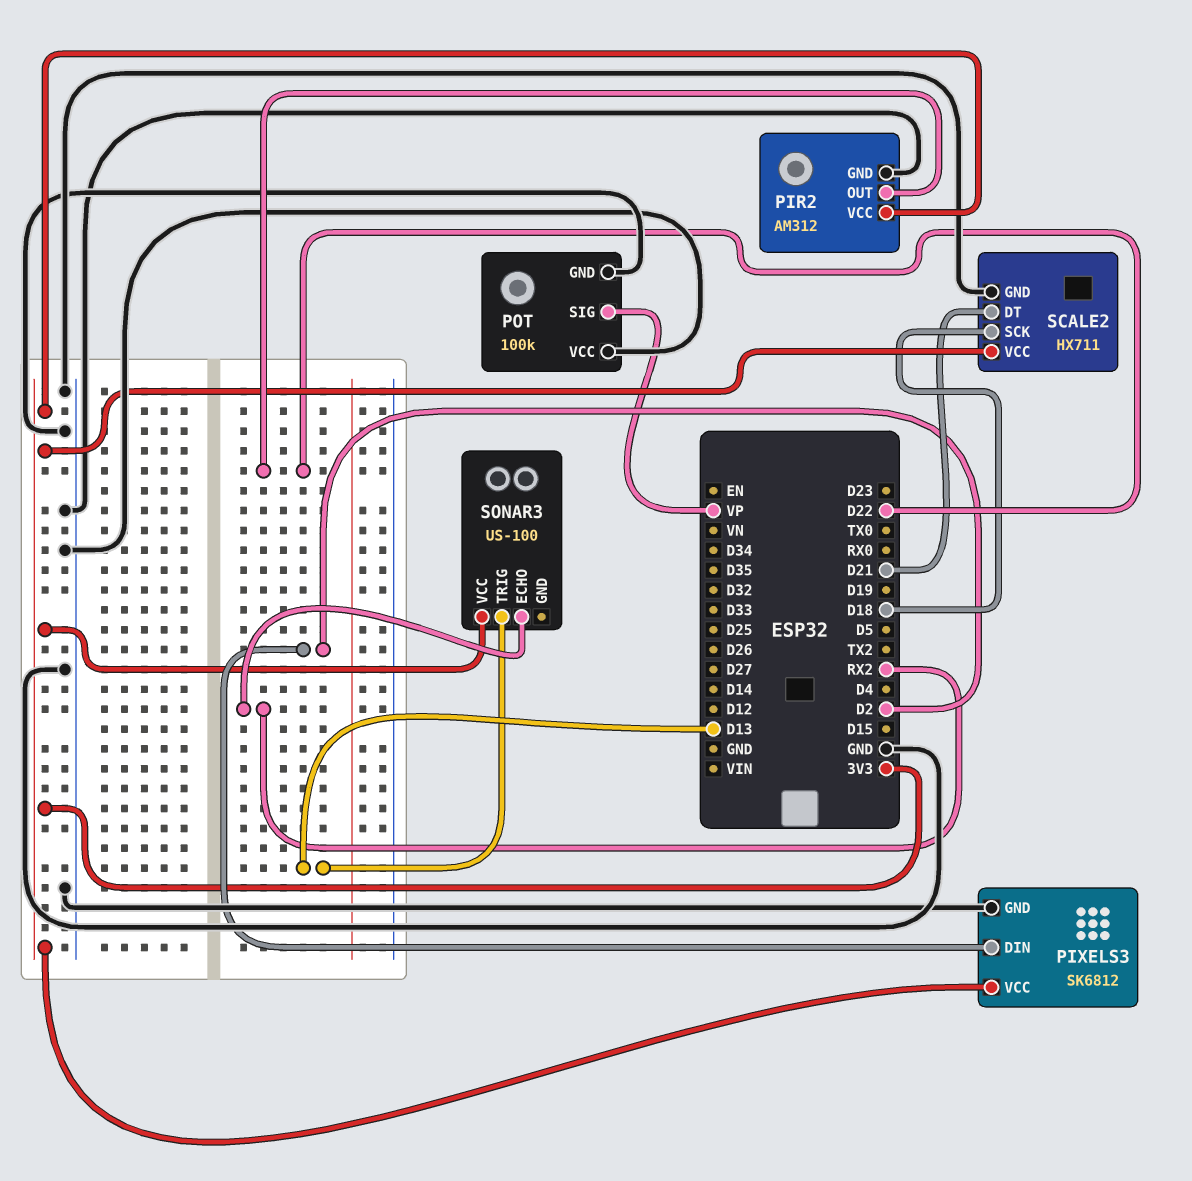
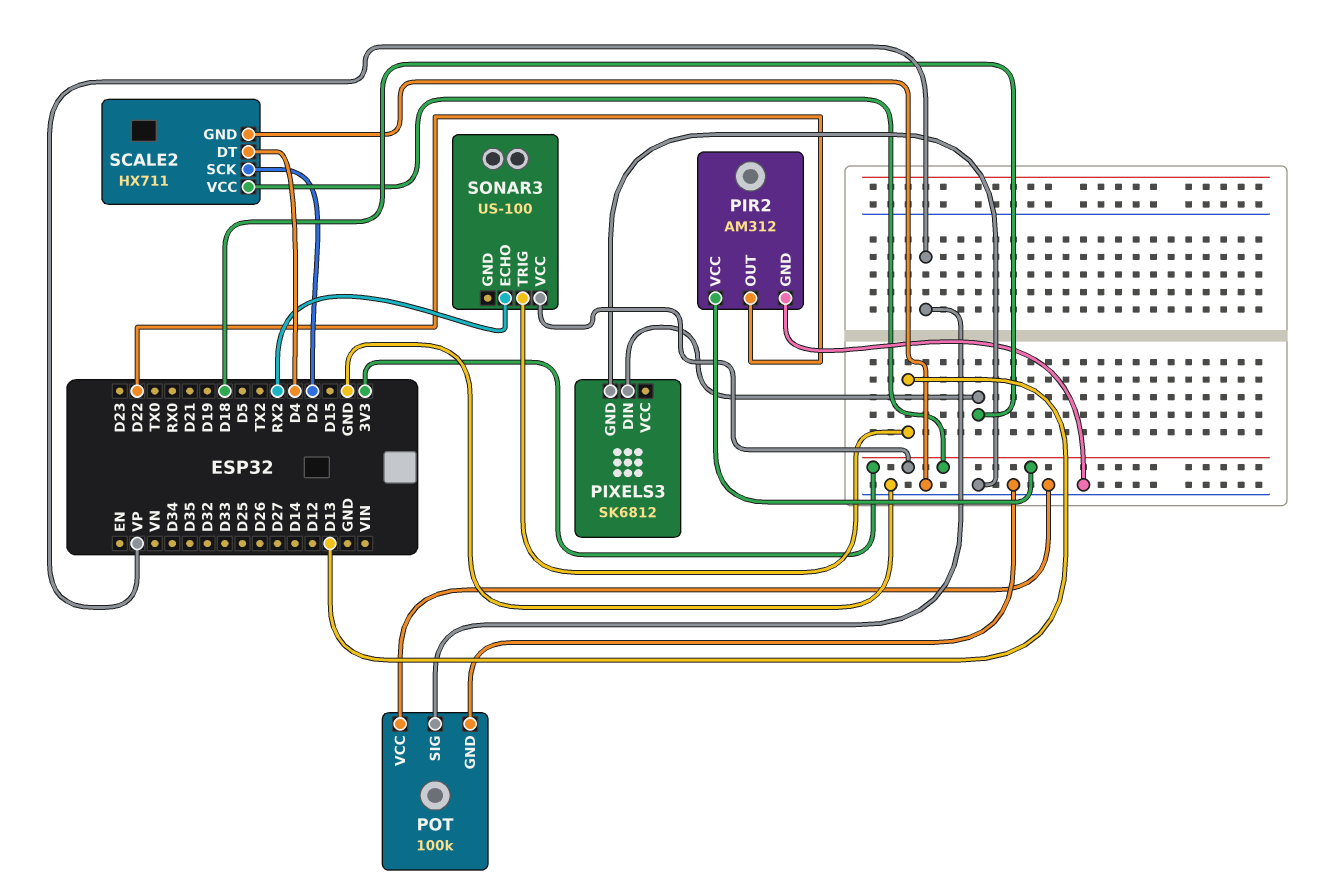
PIXELS3 pin DIN: D2 -> D18
PIXELS3 pin VCC: 3V3 -> none
SCALE2 pin DT: D21 -> D4
SCALE2 pin SCK: D18 -> D2

